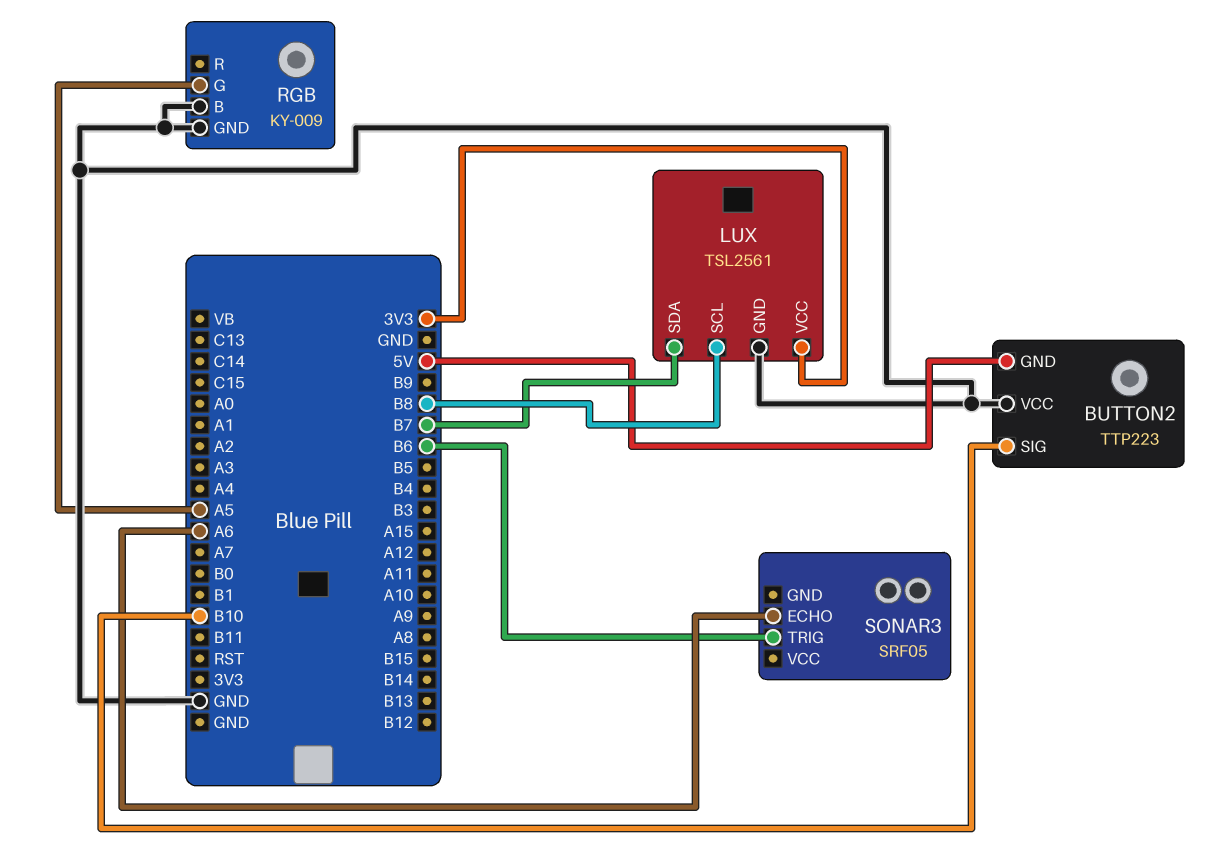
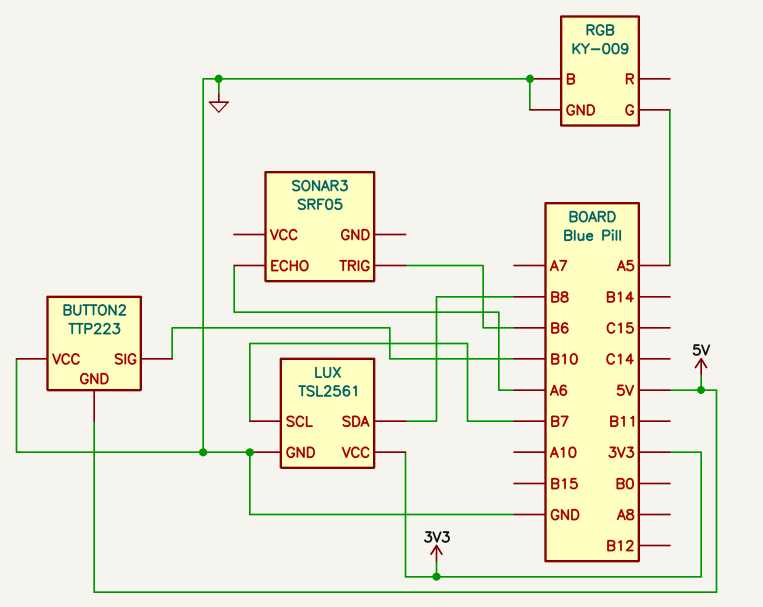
LUX pin SCL: B8 -> B7
LUX pin SDA: B7 -> B8

